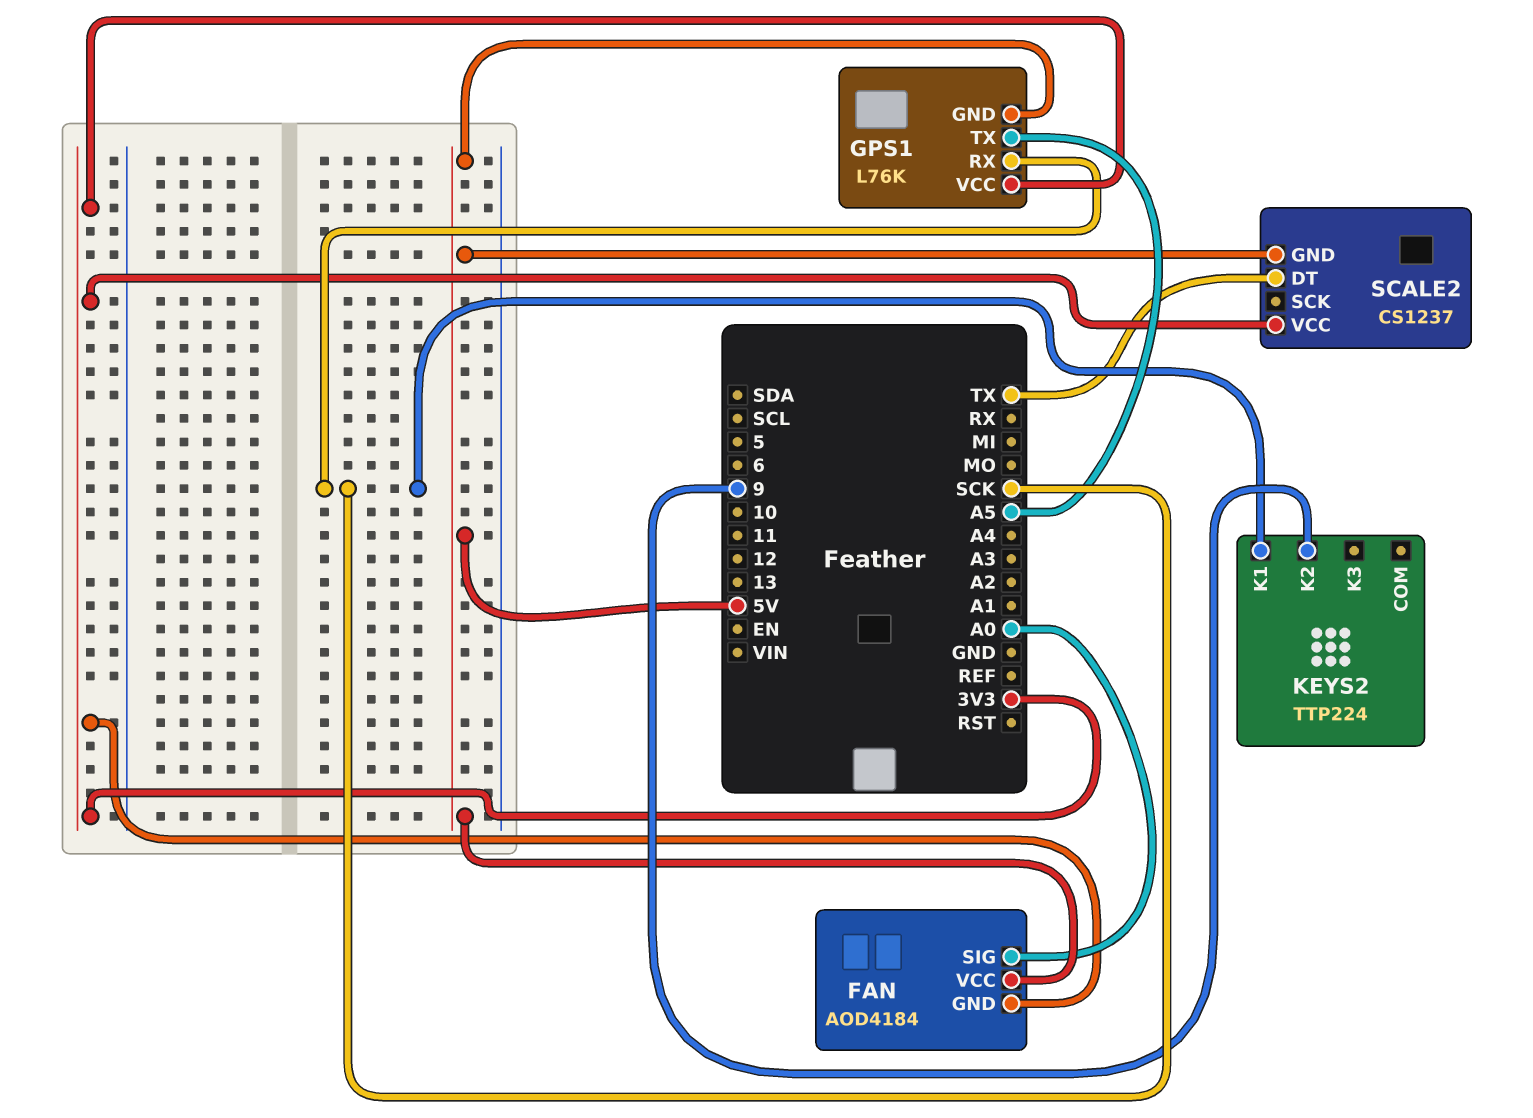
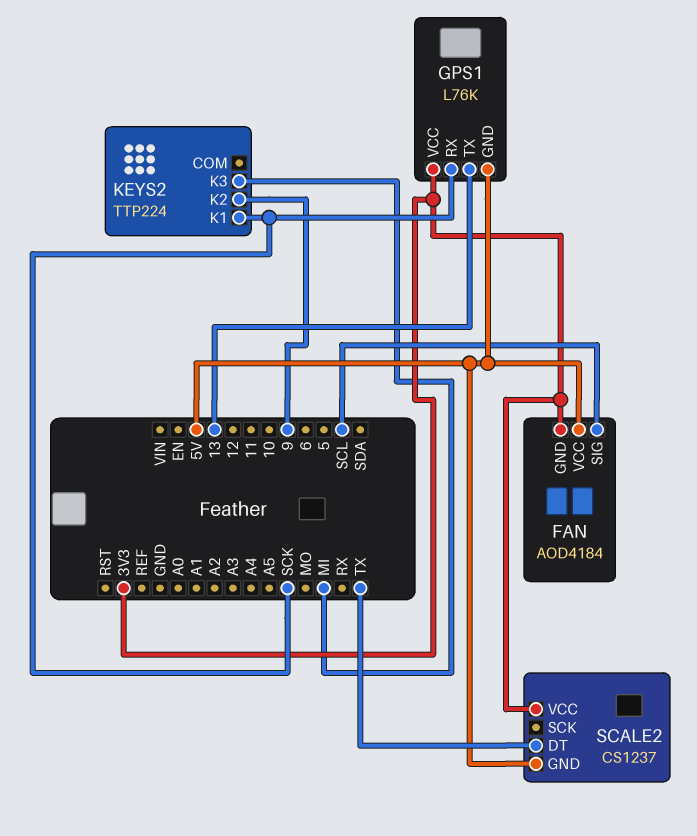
FAN pin SIG: A0 -> SCL
GPS1 pin TX: A5 -> 13
KEYS2 pin K3: none -> MI

